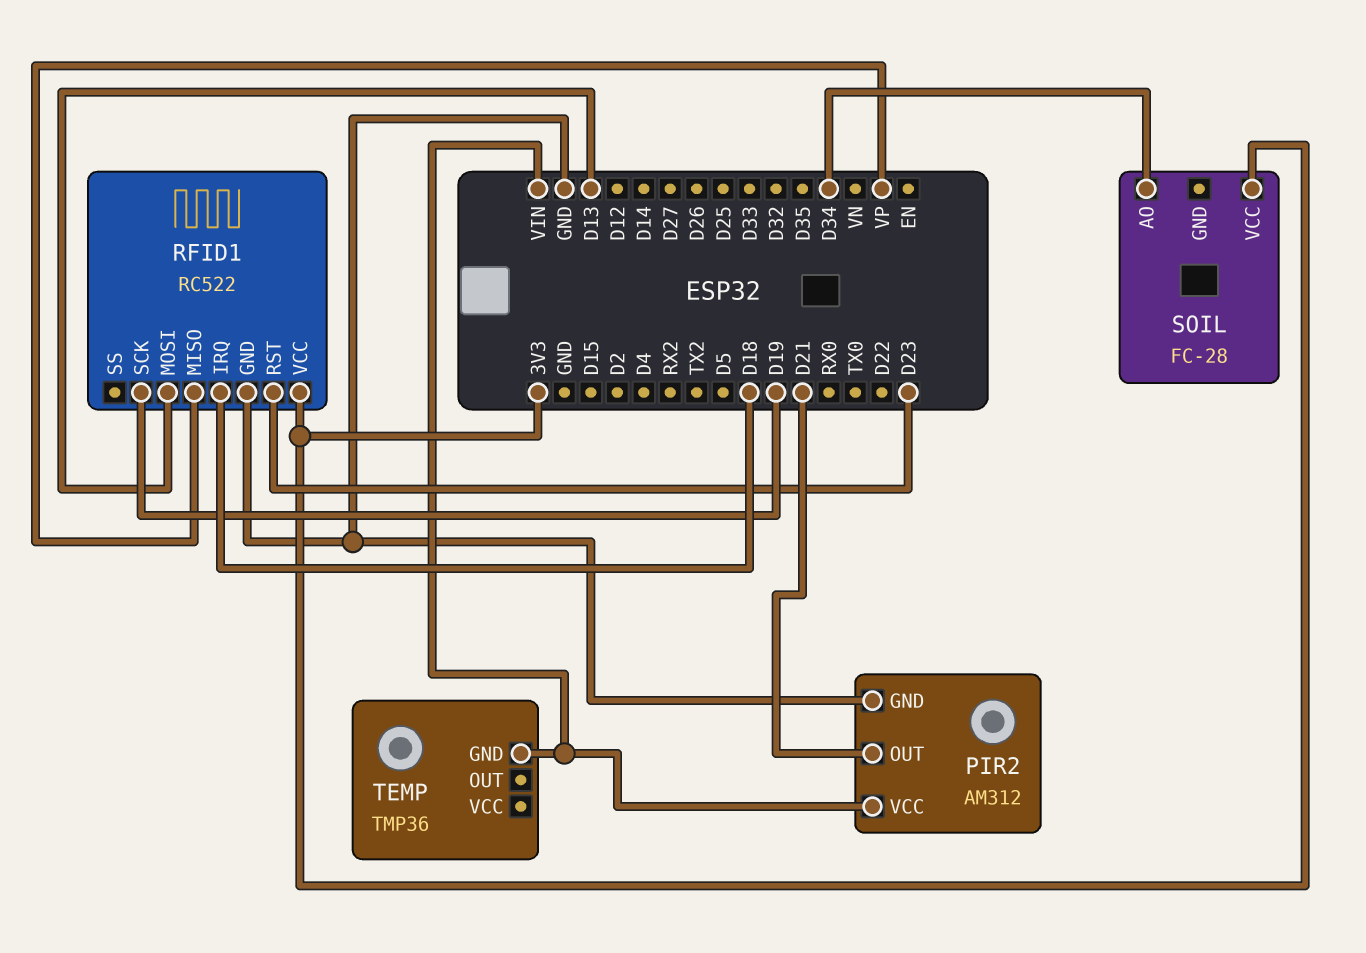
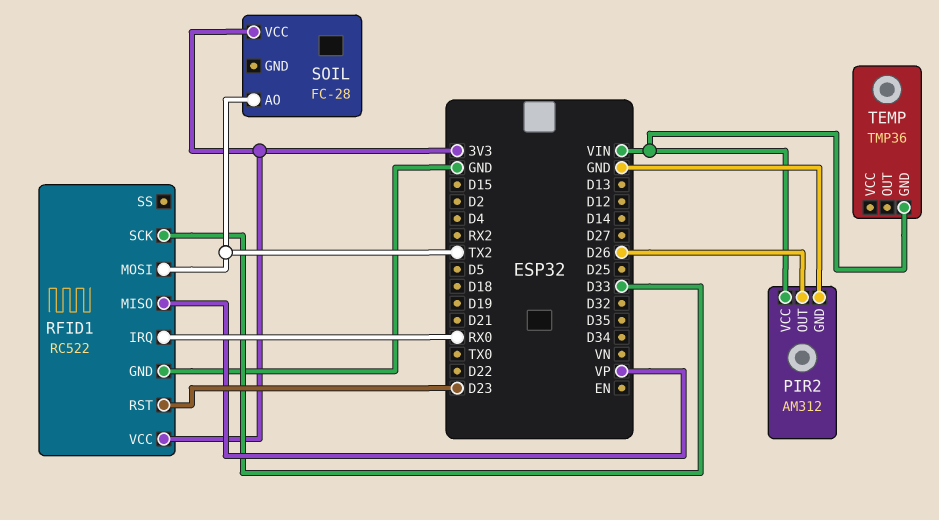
PIR2 pin OUT: D21 -> D26
RFID1 pin IRQ: D18 -> RX0
RFID1 pin MOSI: D13 -> TX2
RFID1 pin SCK: D19 -> D33
SOIL pin AO: D34 -> TX2

